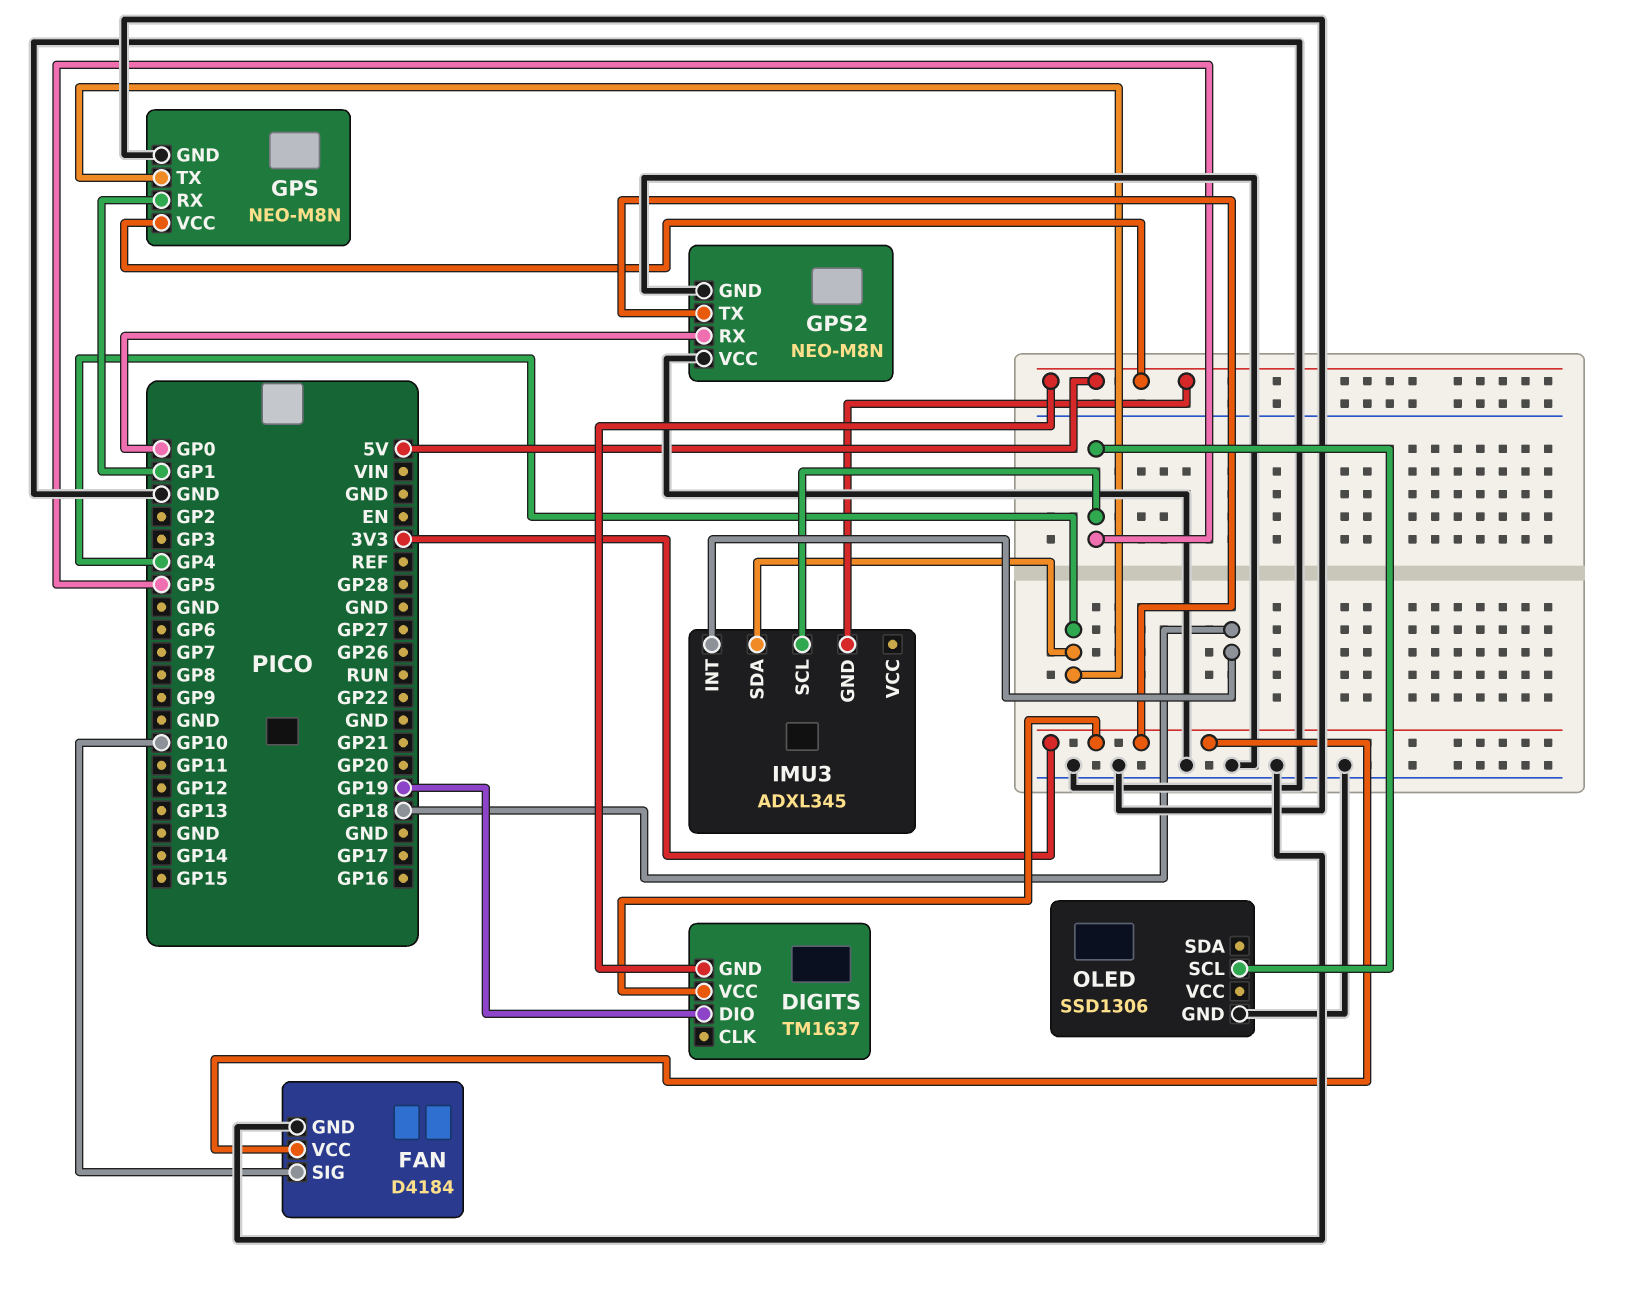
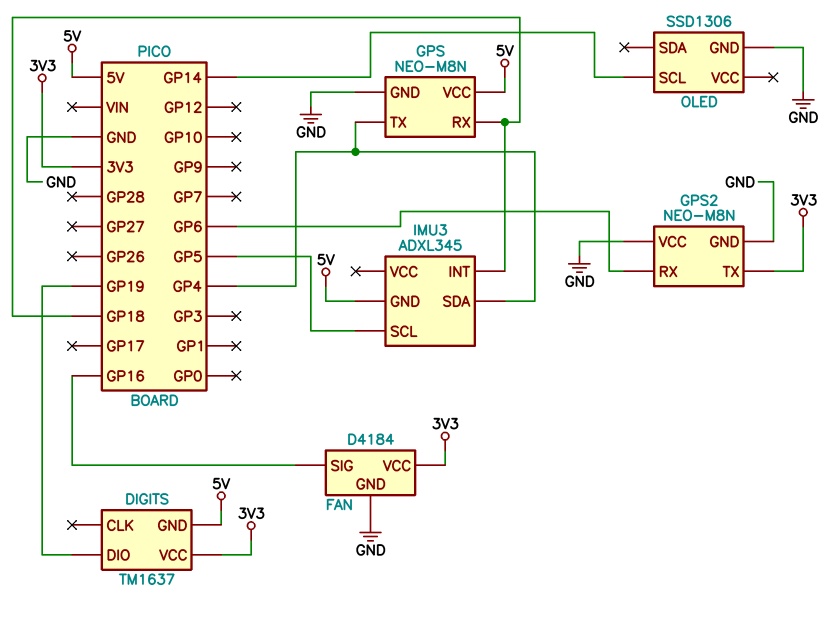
FAN pin SIG: GP10 -> GP16
GPS pin RX: GP1 -> GP18
GPS2 pin RX: GP0 -> GP6
OLED pin SCL: GP5 -> GP14

